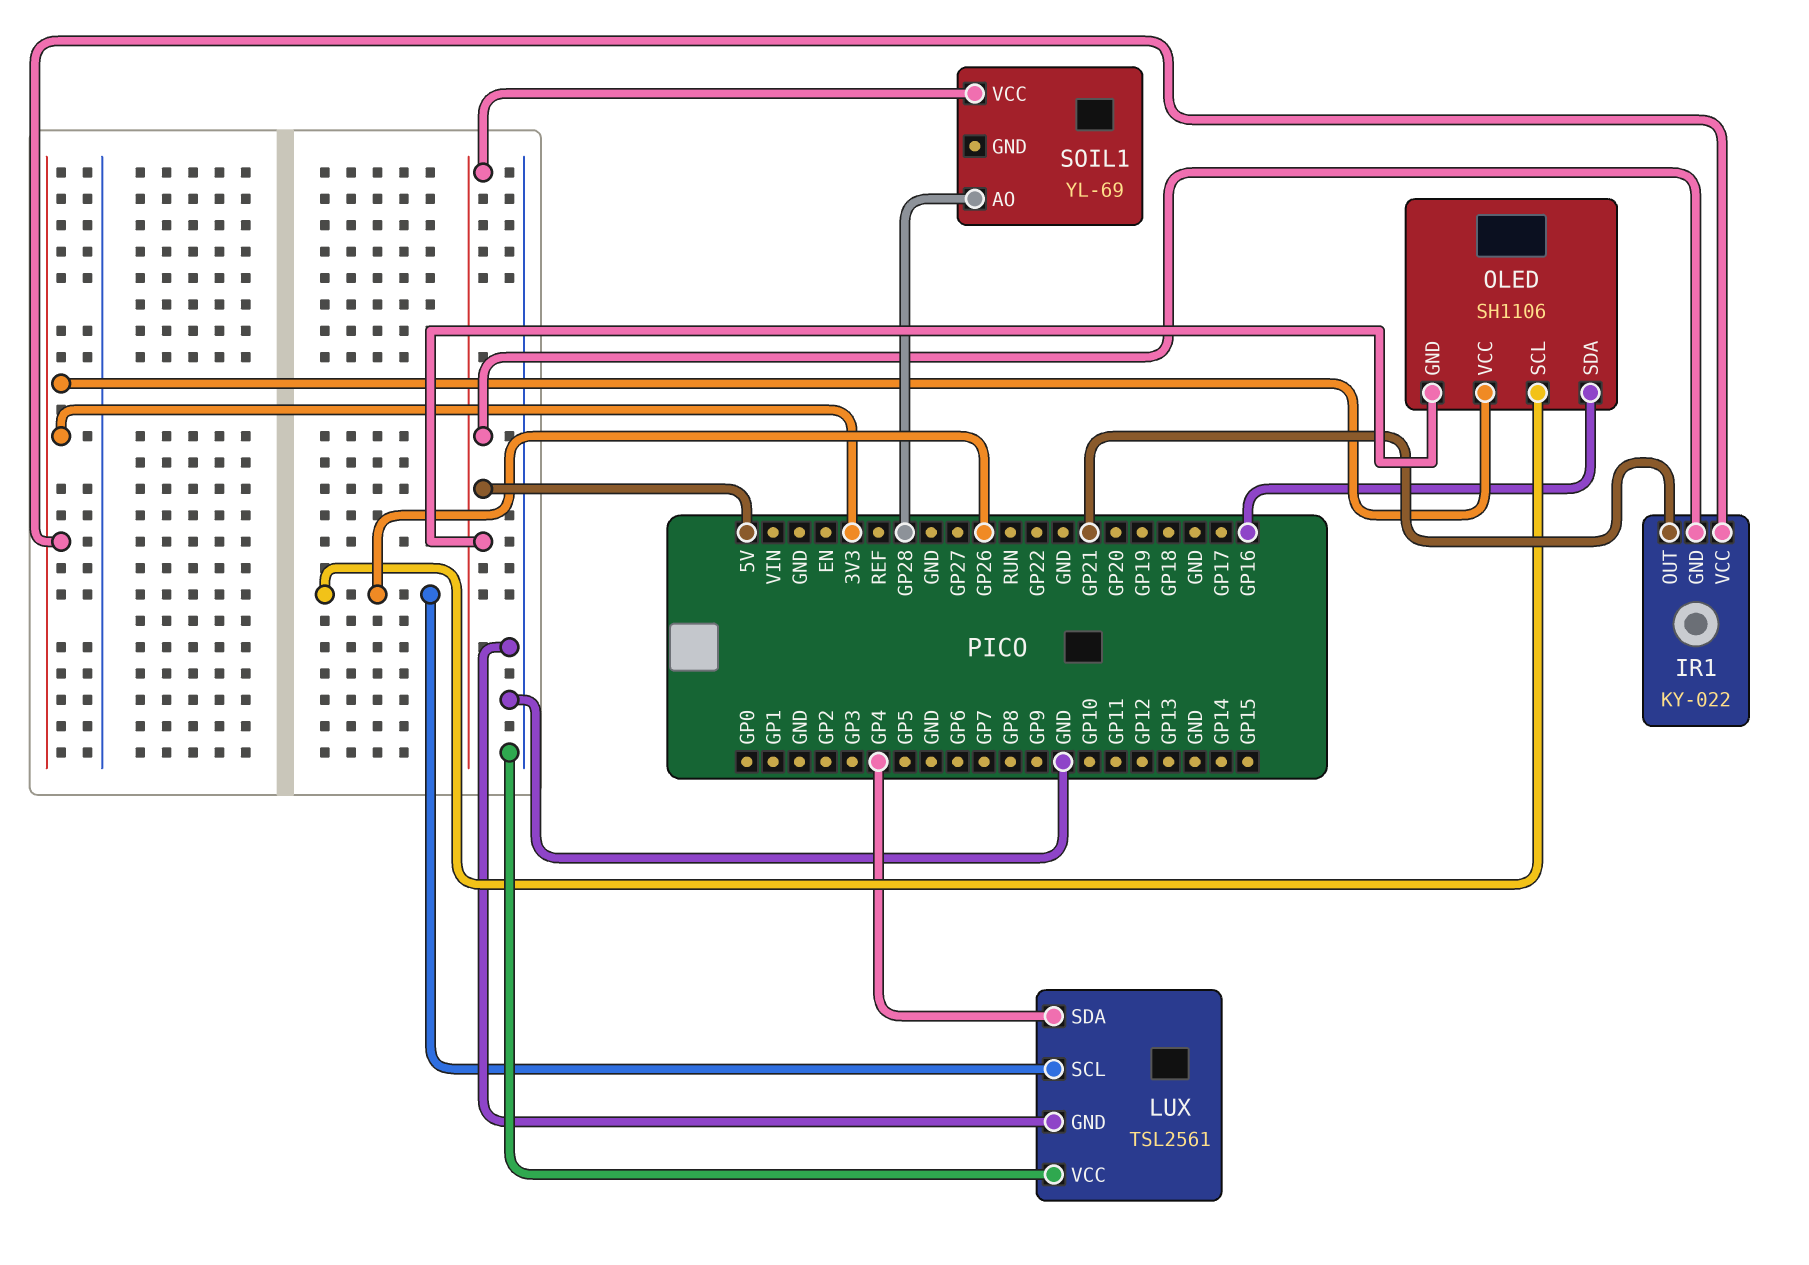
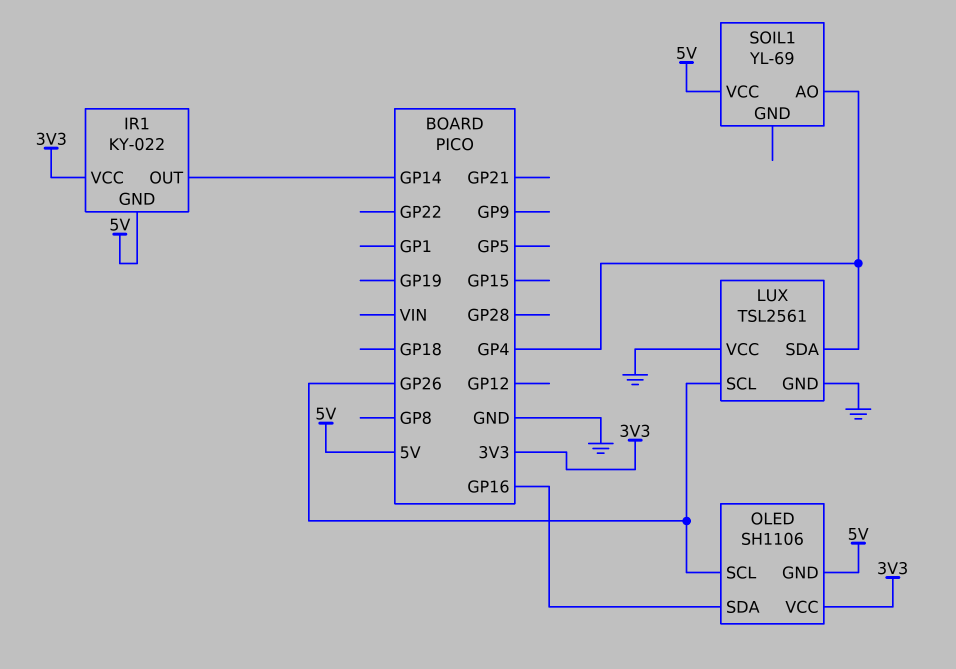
IR1 pin OUT: GP21 -> GP14
SOIL1 pin AO: GP28 -> GP4

